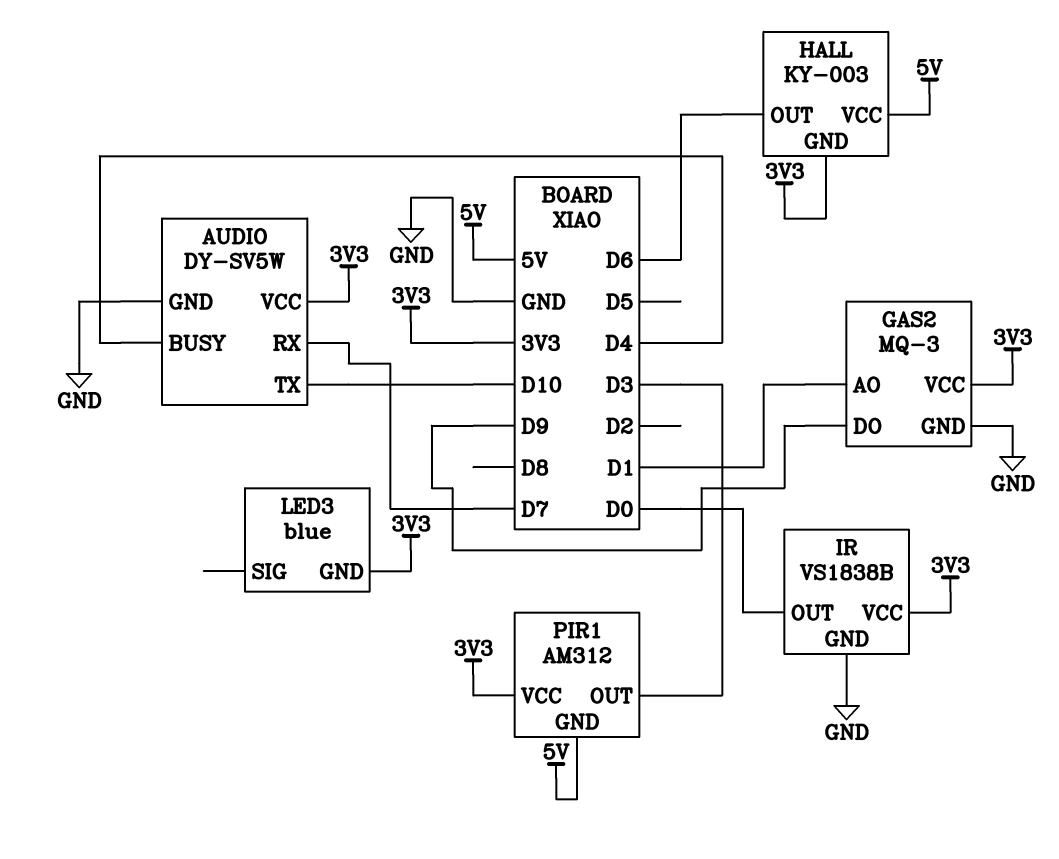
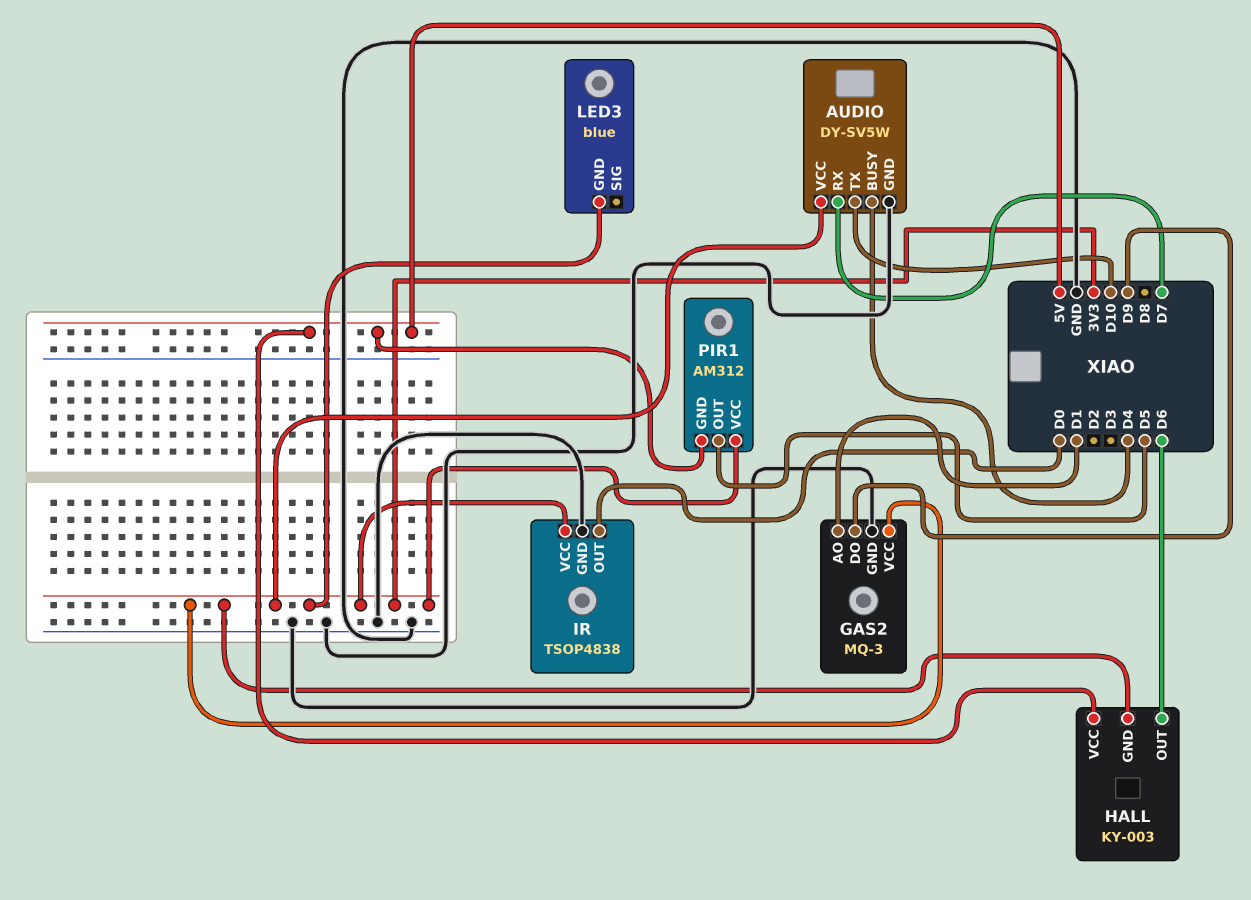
IR: VS1838B -> TSOP4838
PIR1 pin OUT: D3 -> D5

